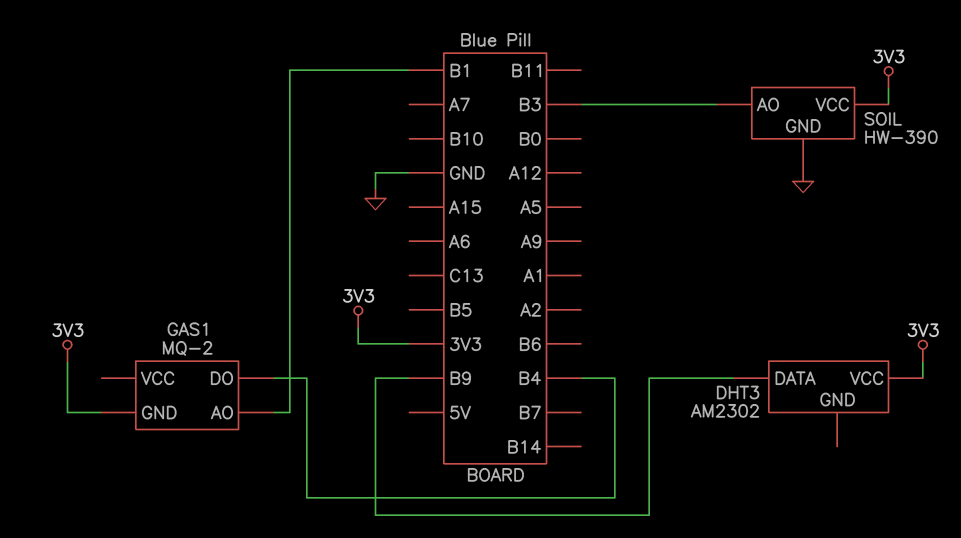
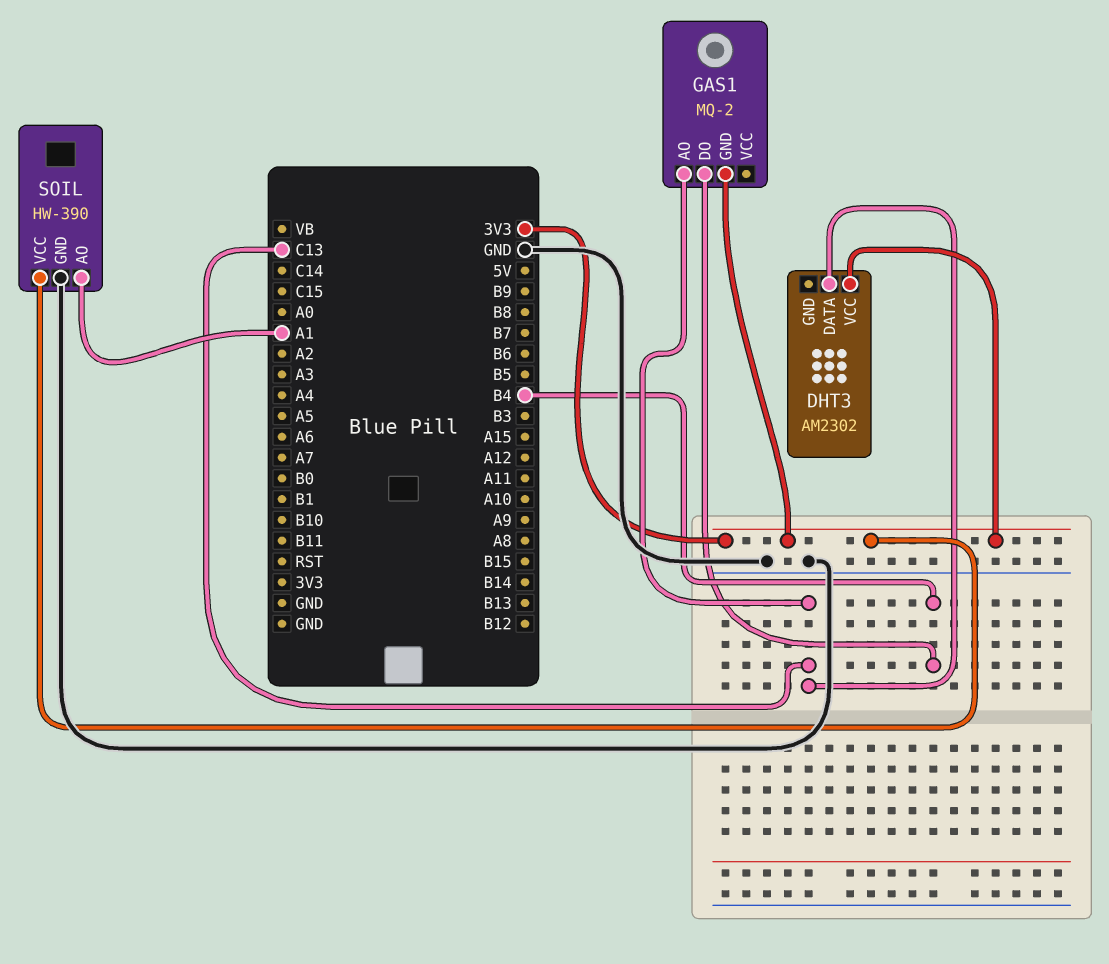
DHT3 pin DATA: B9 -> C13
GAS1 pin AO: B1 -> C13
SOIL pin AO: B3 -> A1

